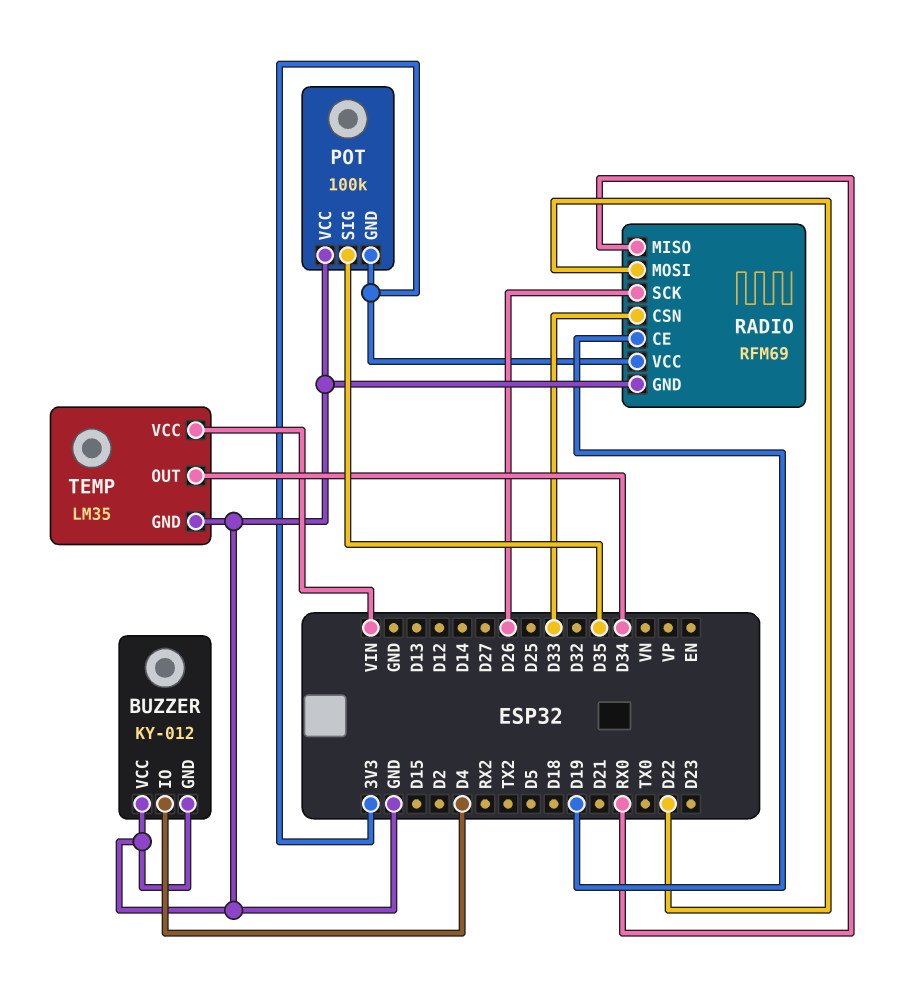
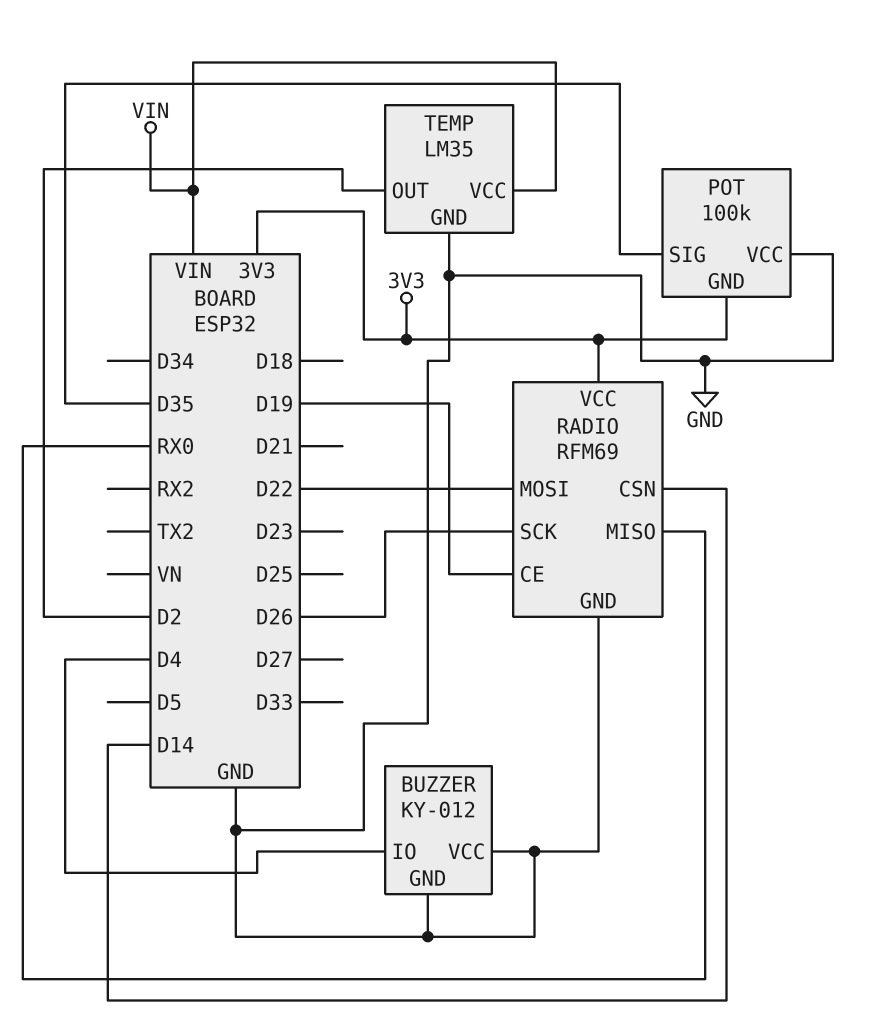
RADIO pin CSN: D33 -> D14
TEMP pin OUT: D34 -> D2

